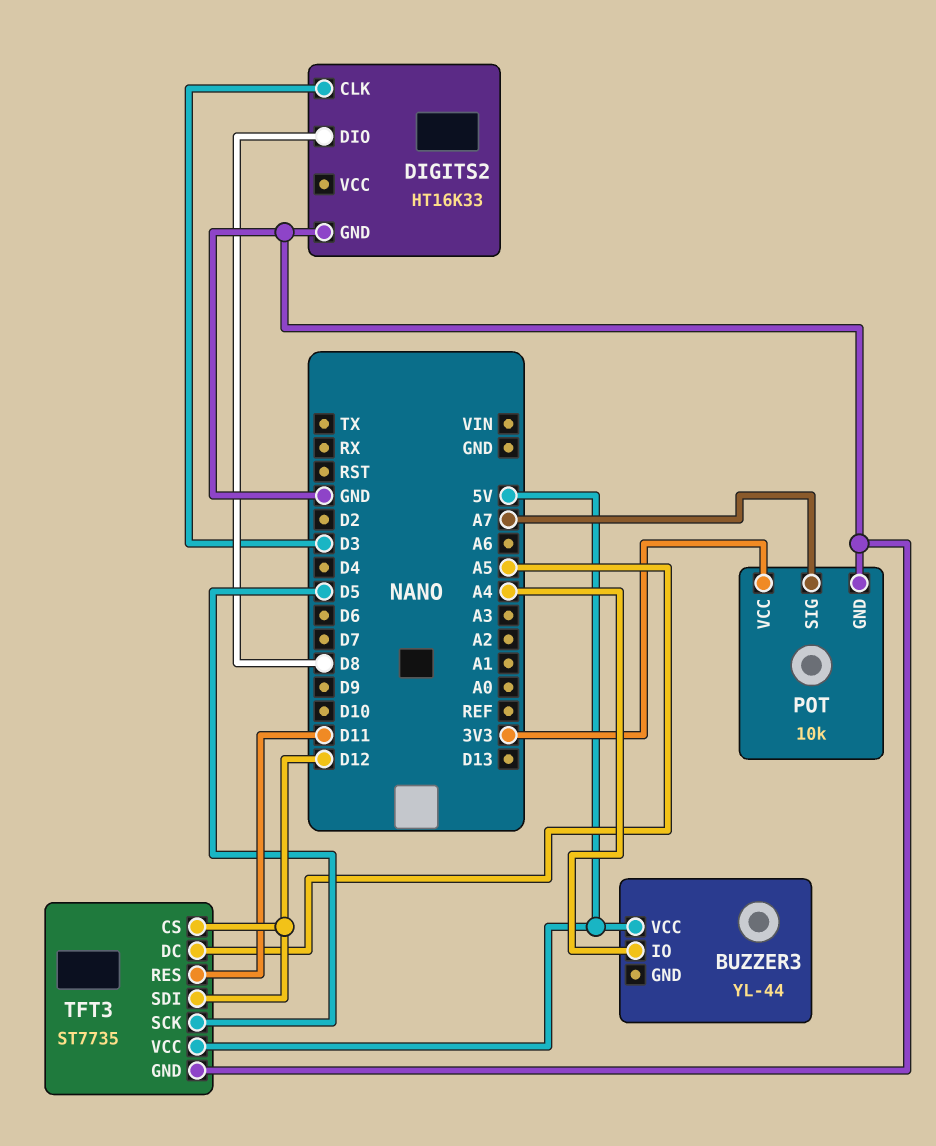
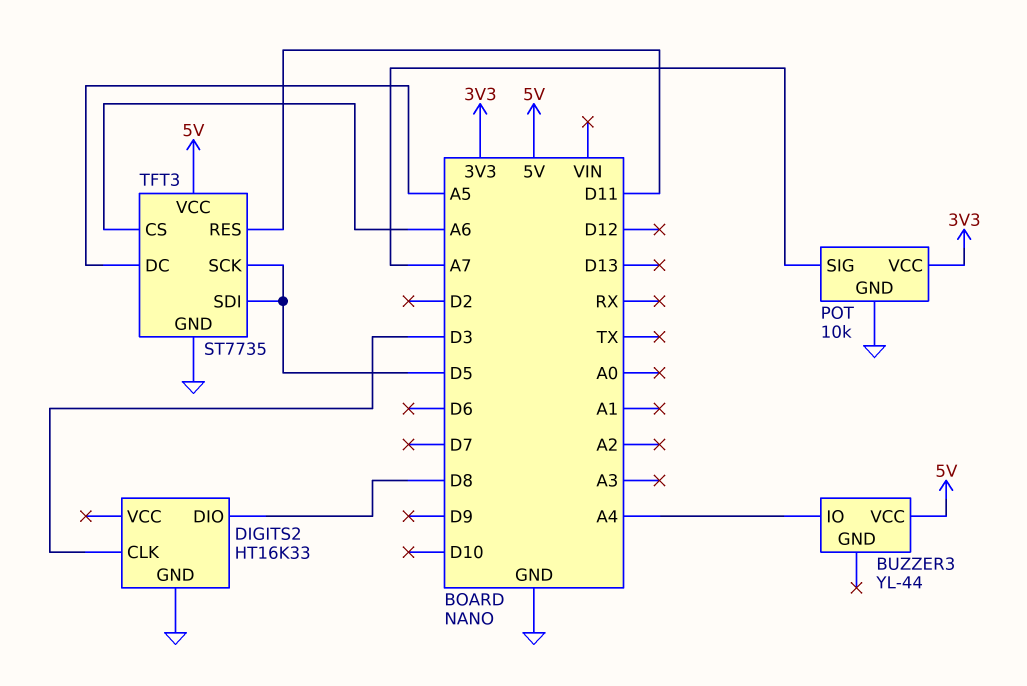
TFT3 pin CS: D12 -> A6
TFT3 pin SDI: D12 -> D5

